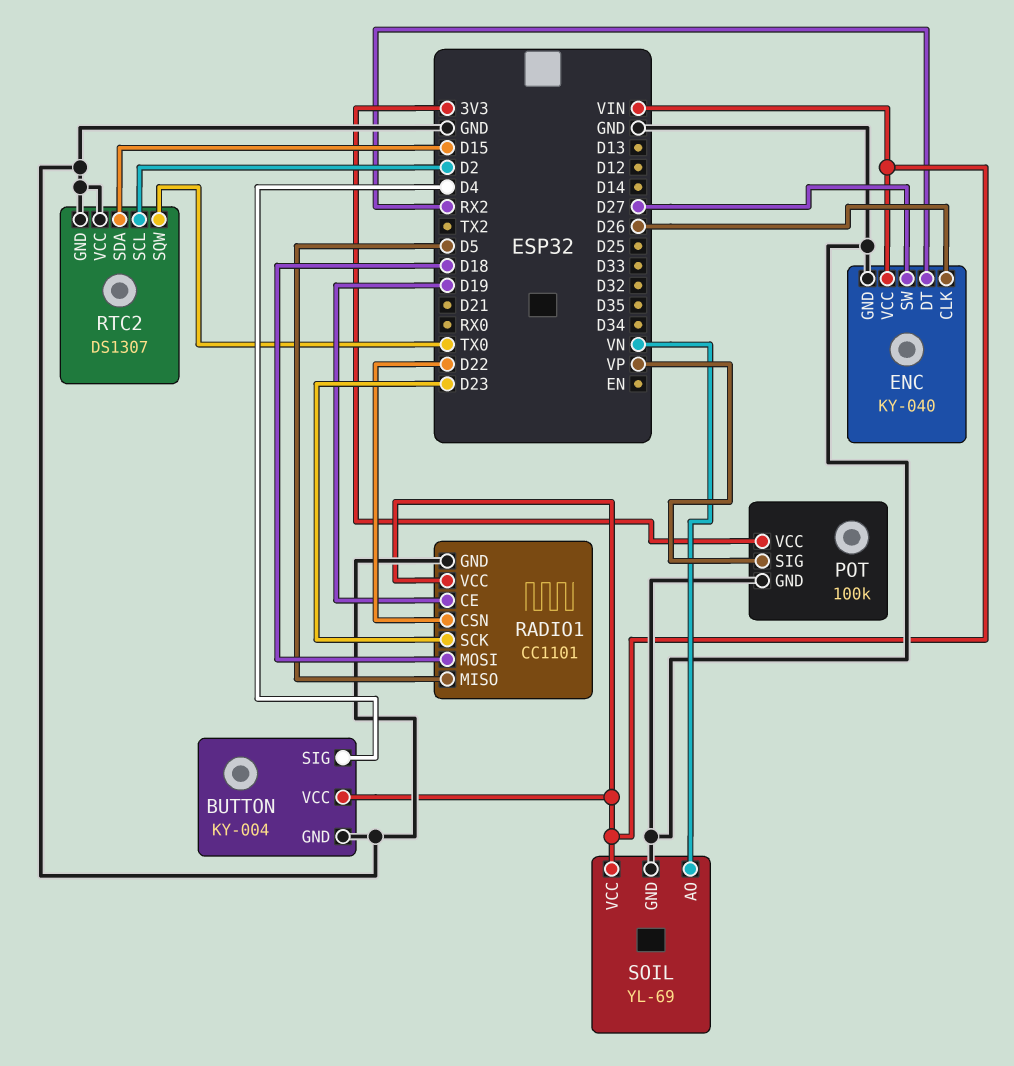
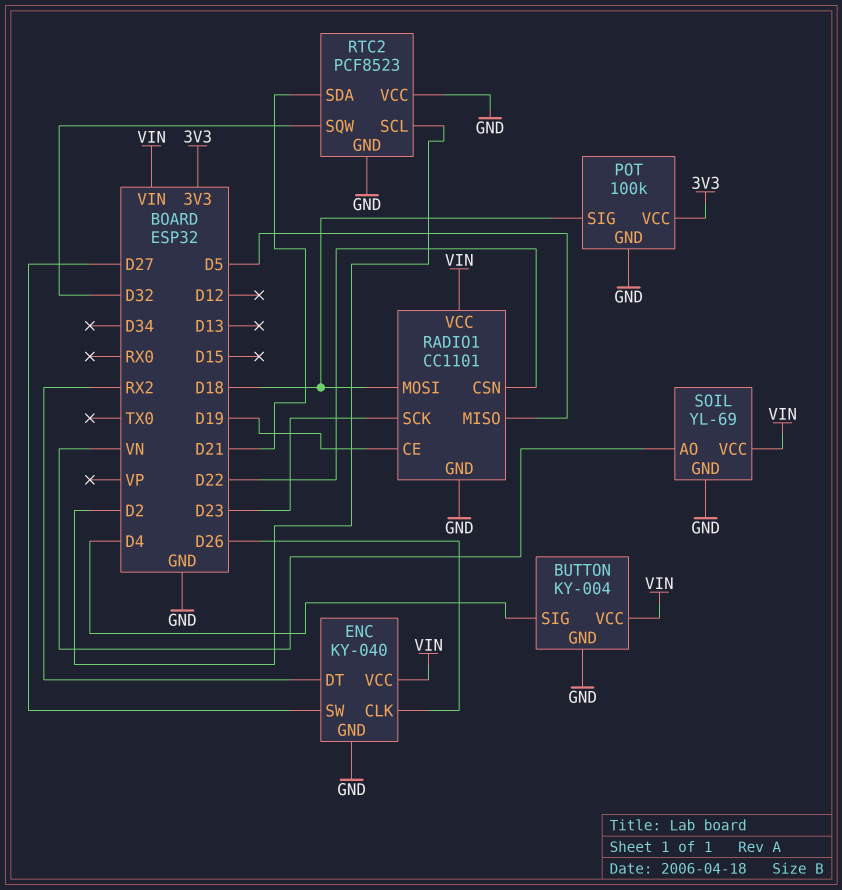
POT pin SIG: VP -> D18
RTC2: DS1307 -> PCF8523
RTC2 pin SDA: D15 -> D21
RTC2 pin SQW: TX0 -> D32

